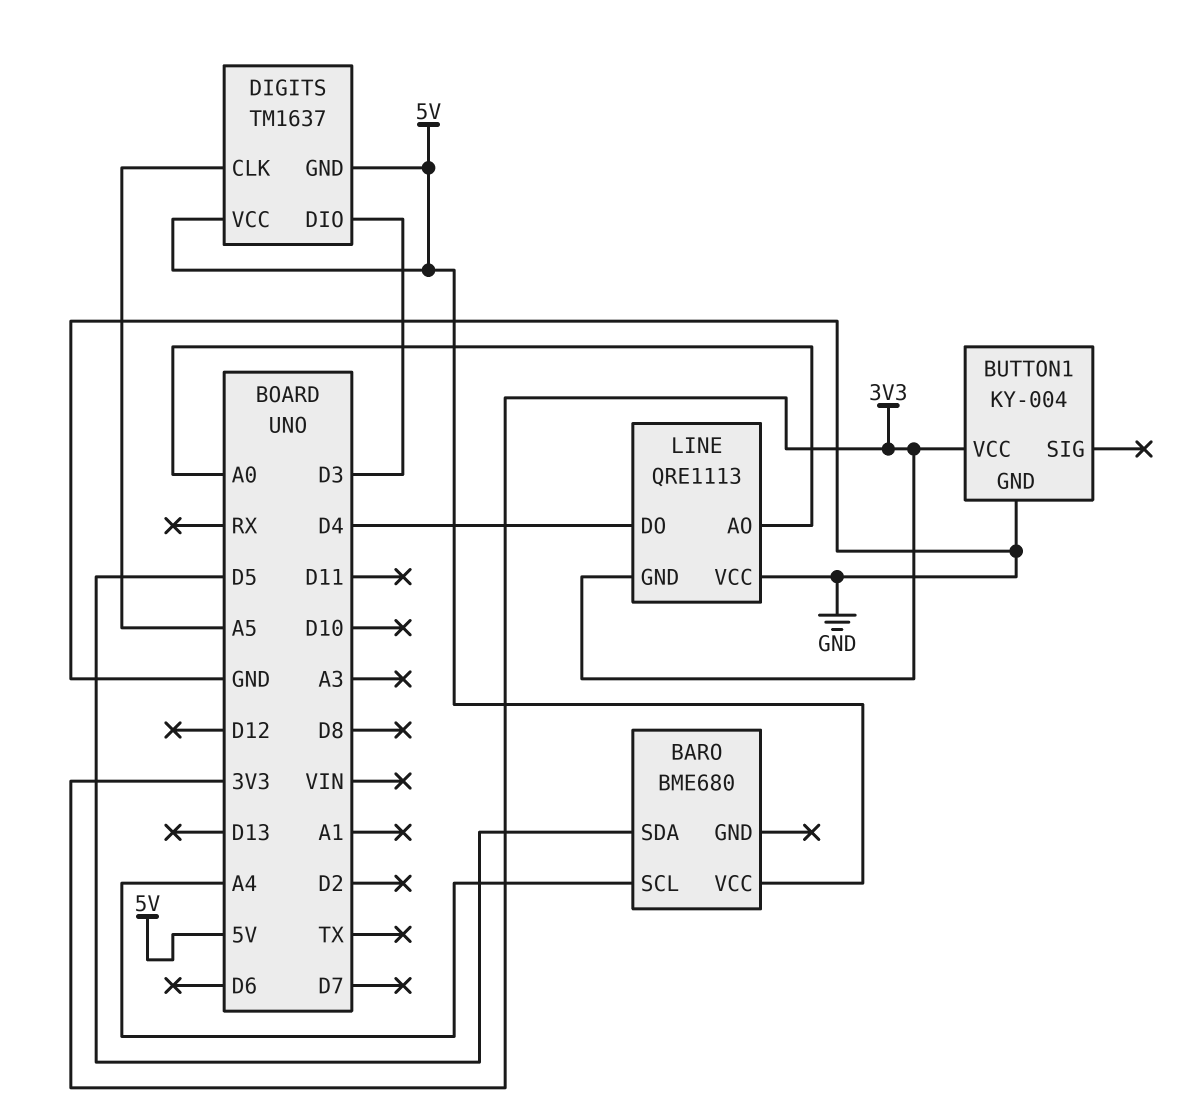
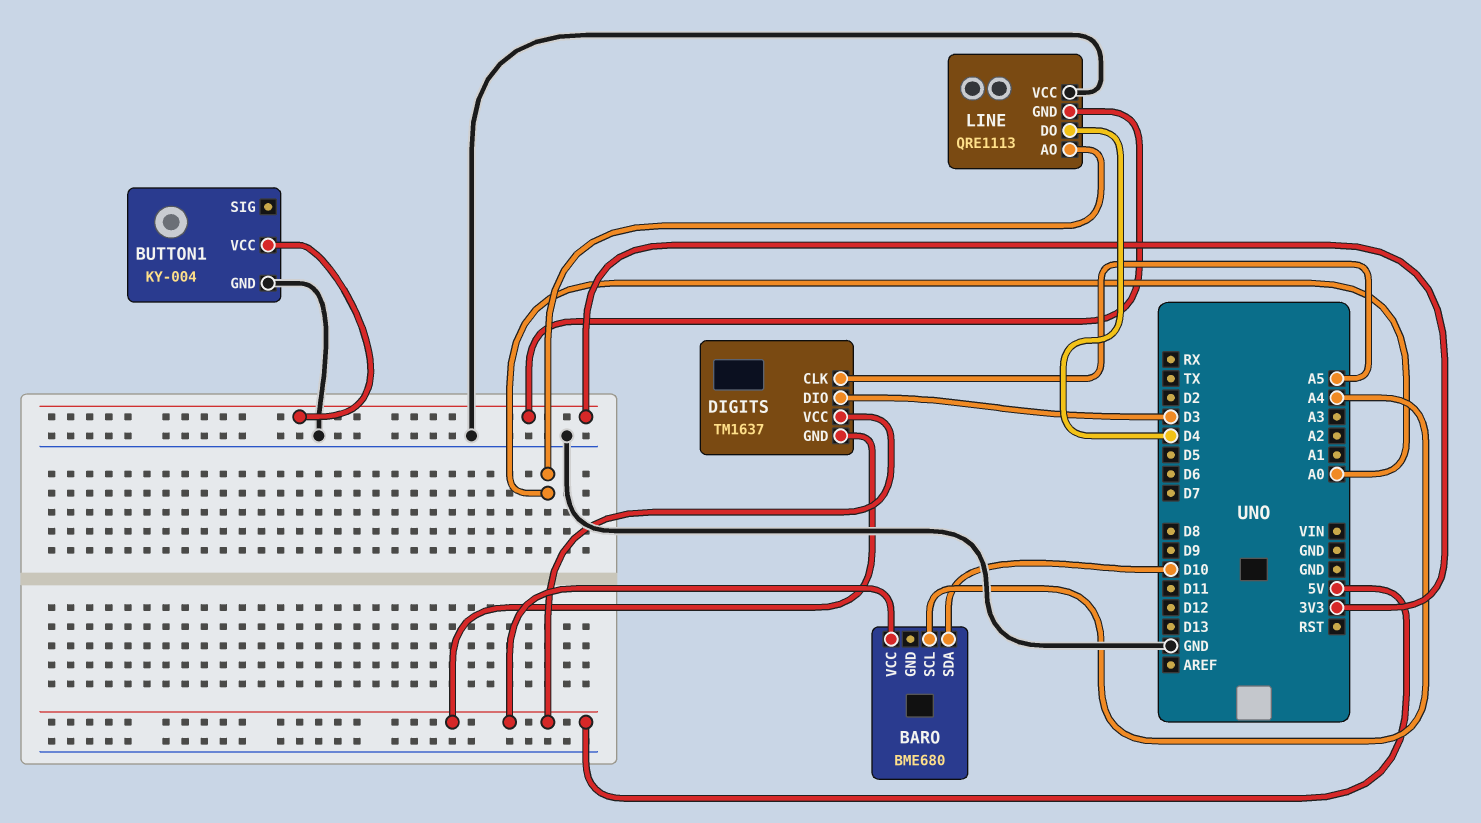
BARO pin SDA: D5 -> D10

